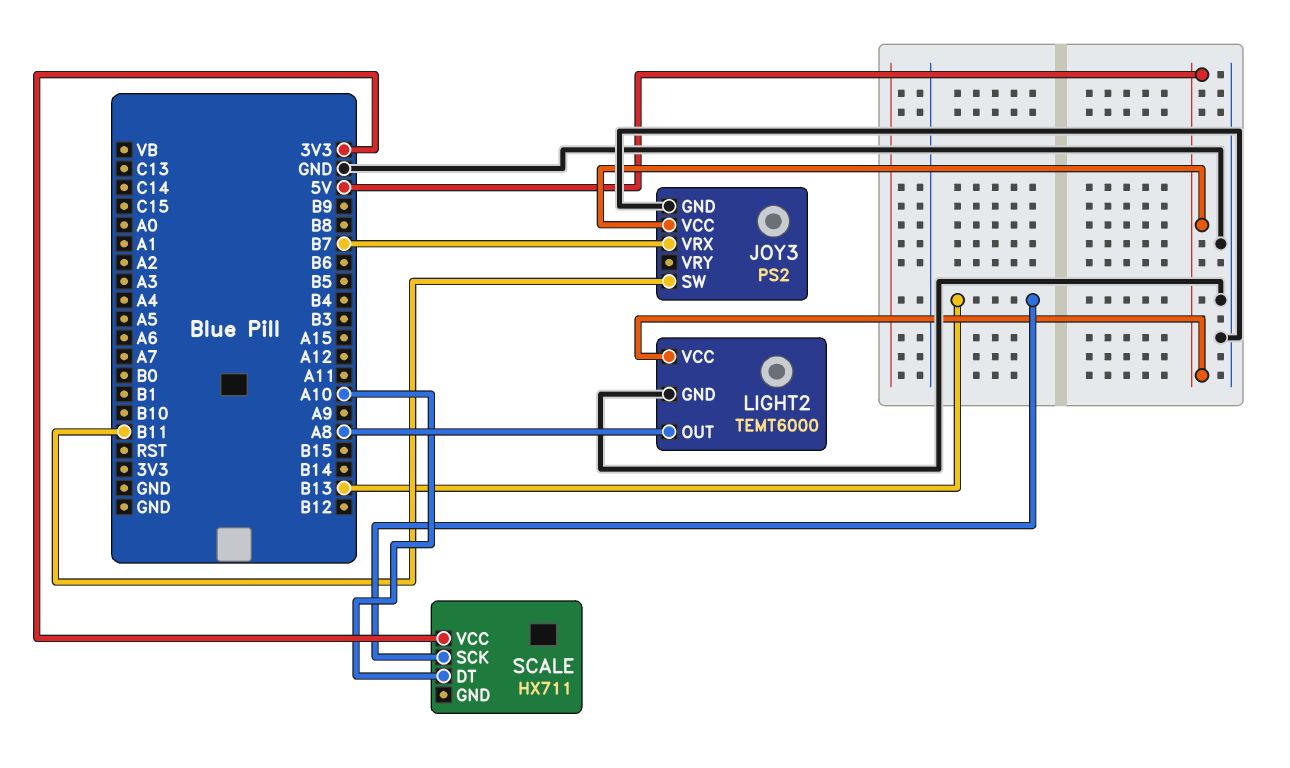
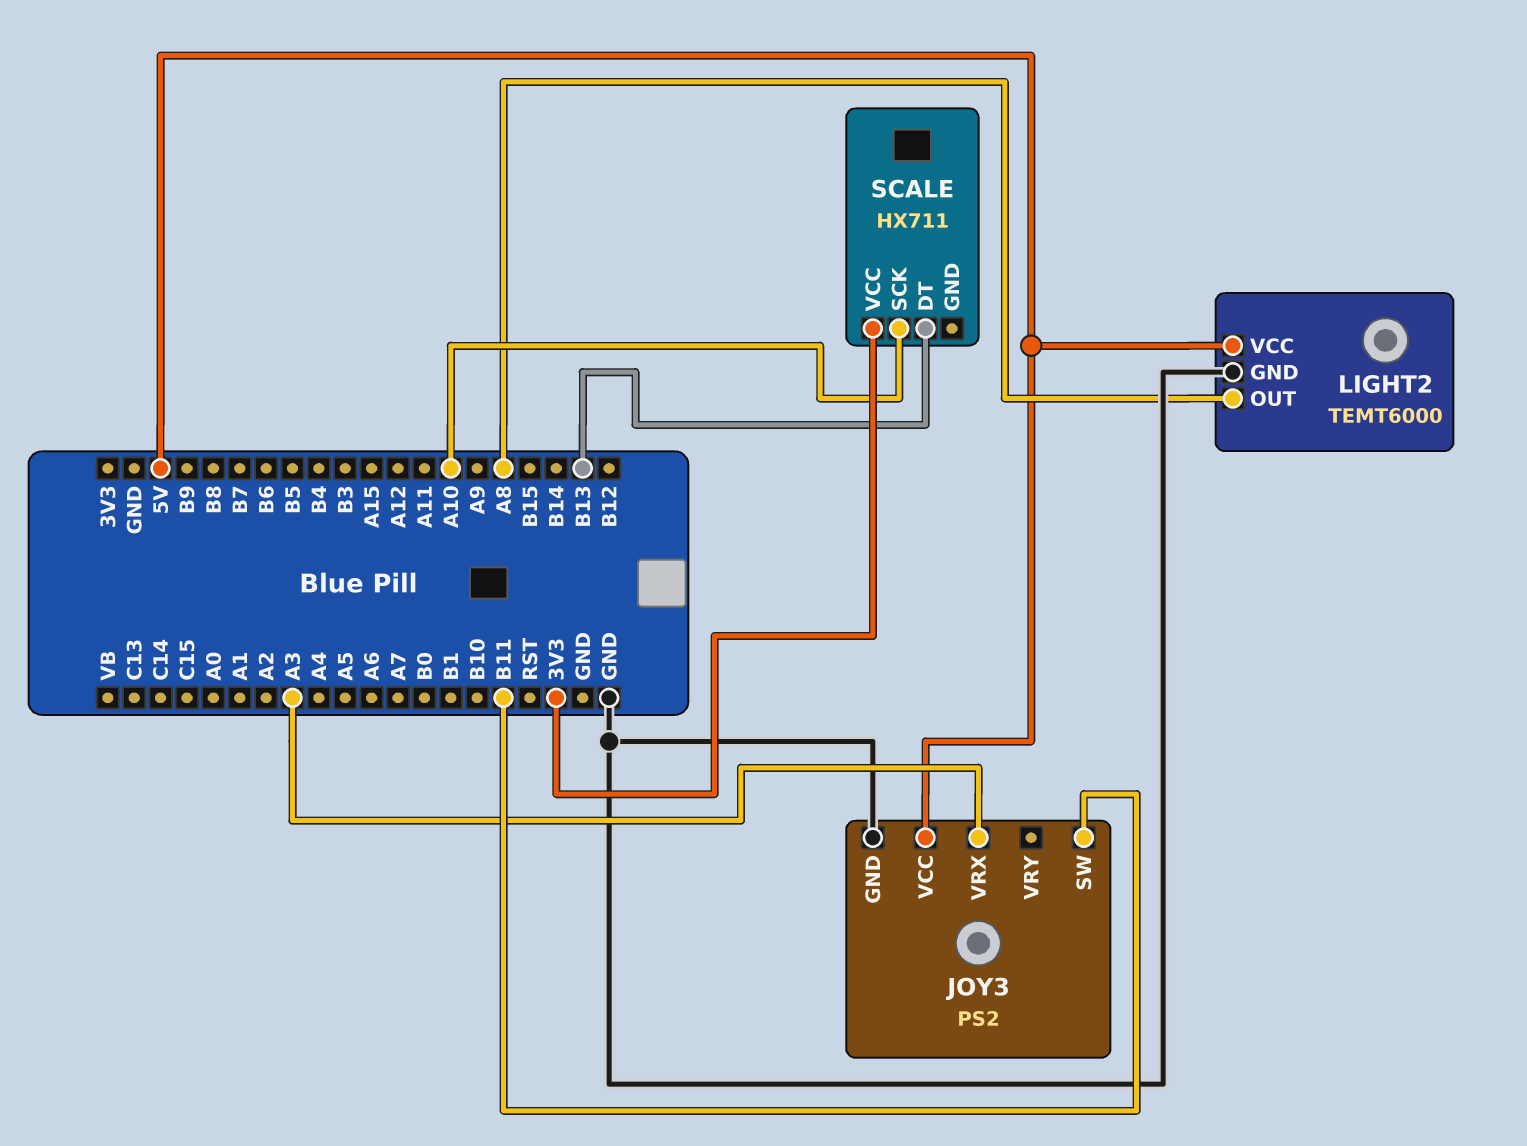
JOY3 pin VRX: B7 -> A3
SCALE pin DT: A10 -> B13
SCALE pin SCK: B13 -> A10

